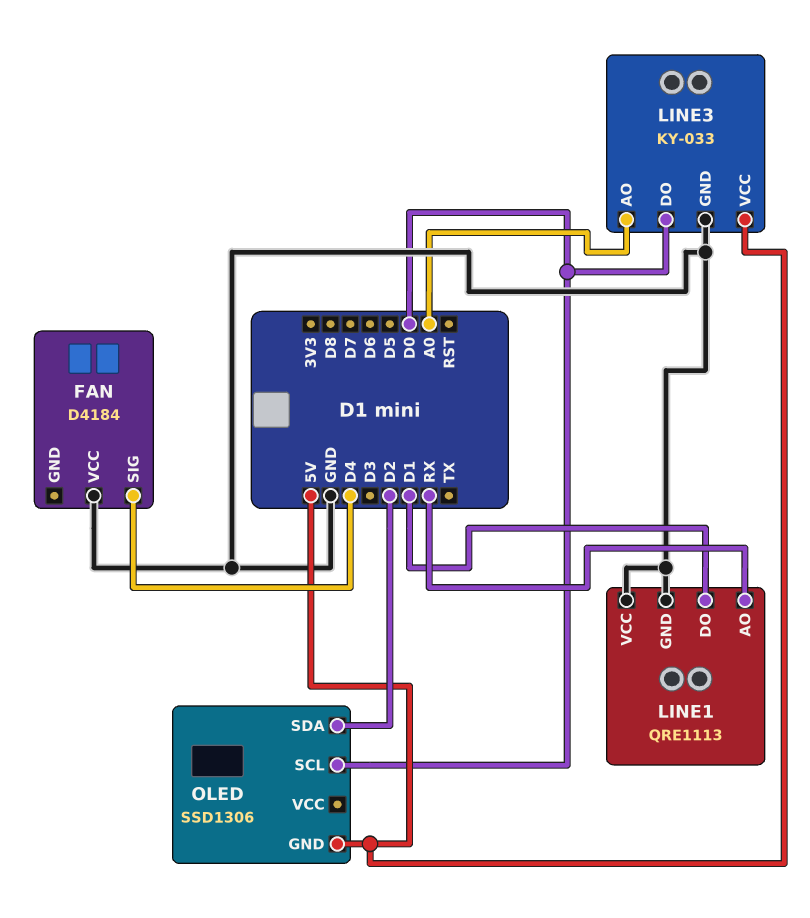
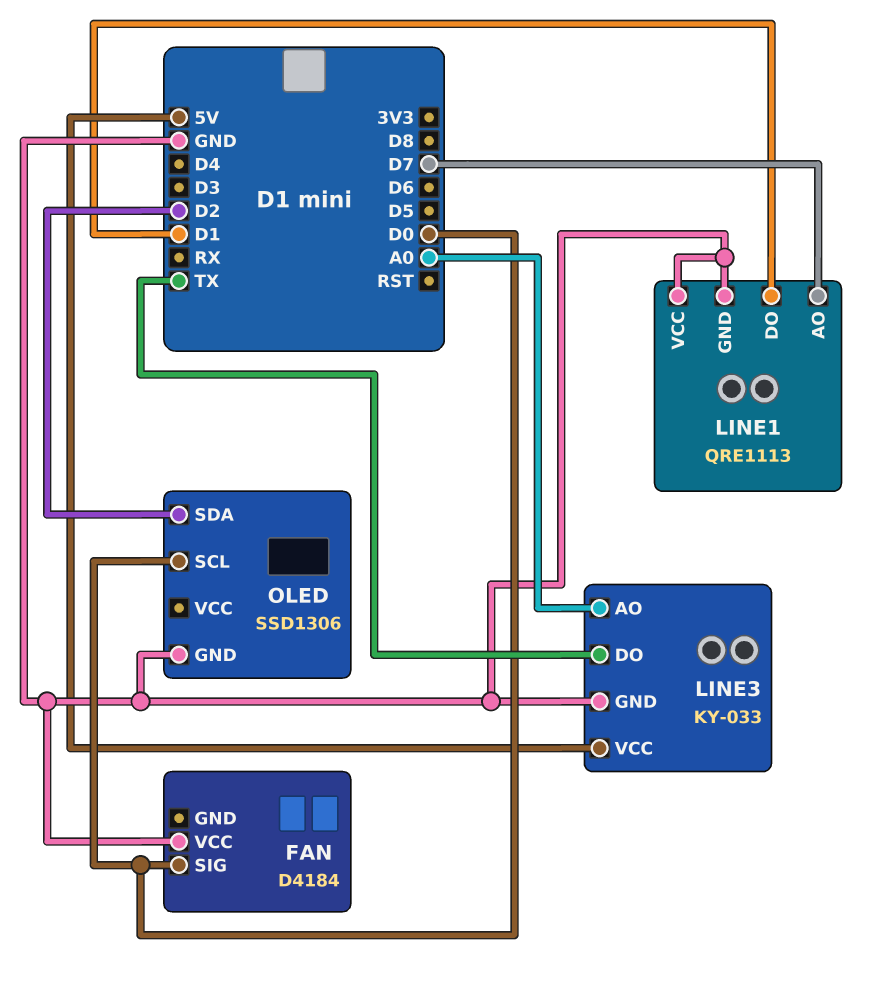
FAN pin SIG: D4 -> D0
LINE1 pin AO: RX -> D7
LINE3 pin DO: D0 -> TX
OLED pin GND: 5V -> GND

